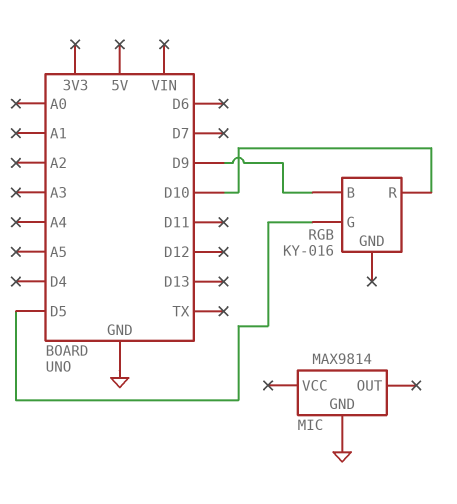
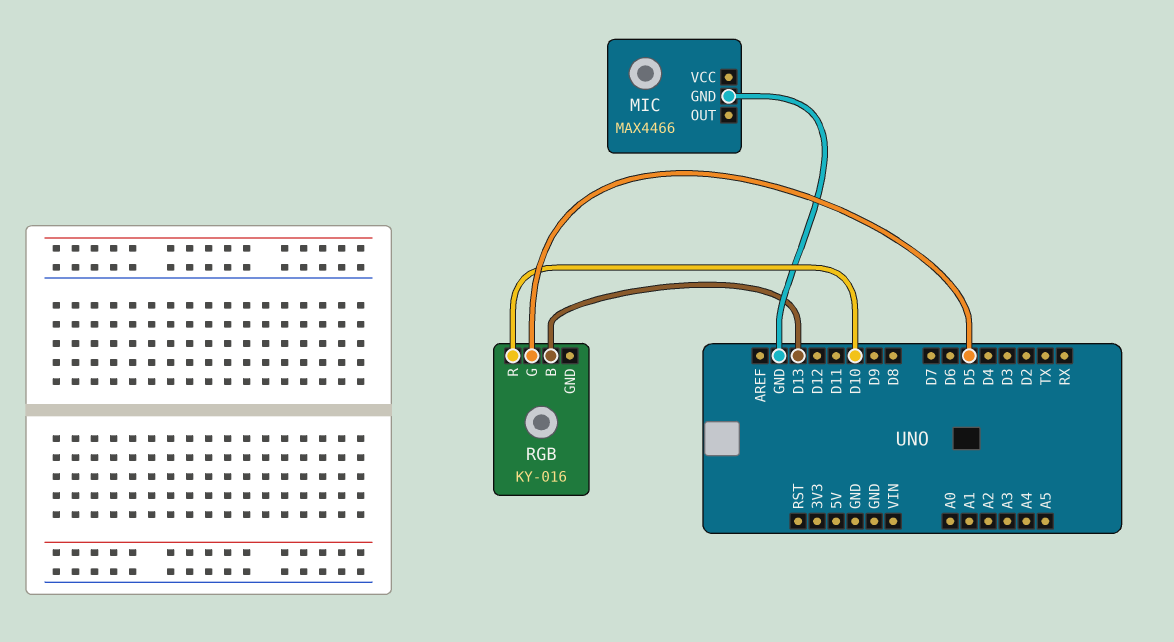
MIC: MAX9814 -> MAX4466
RGB pin B: D9 -> D13

